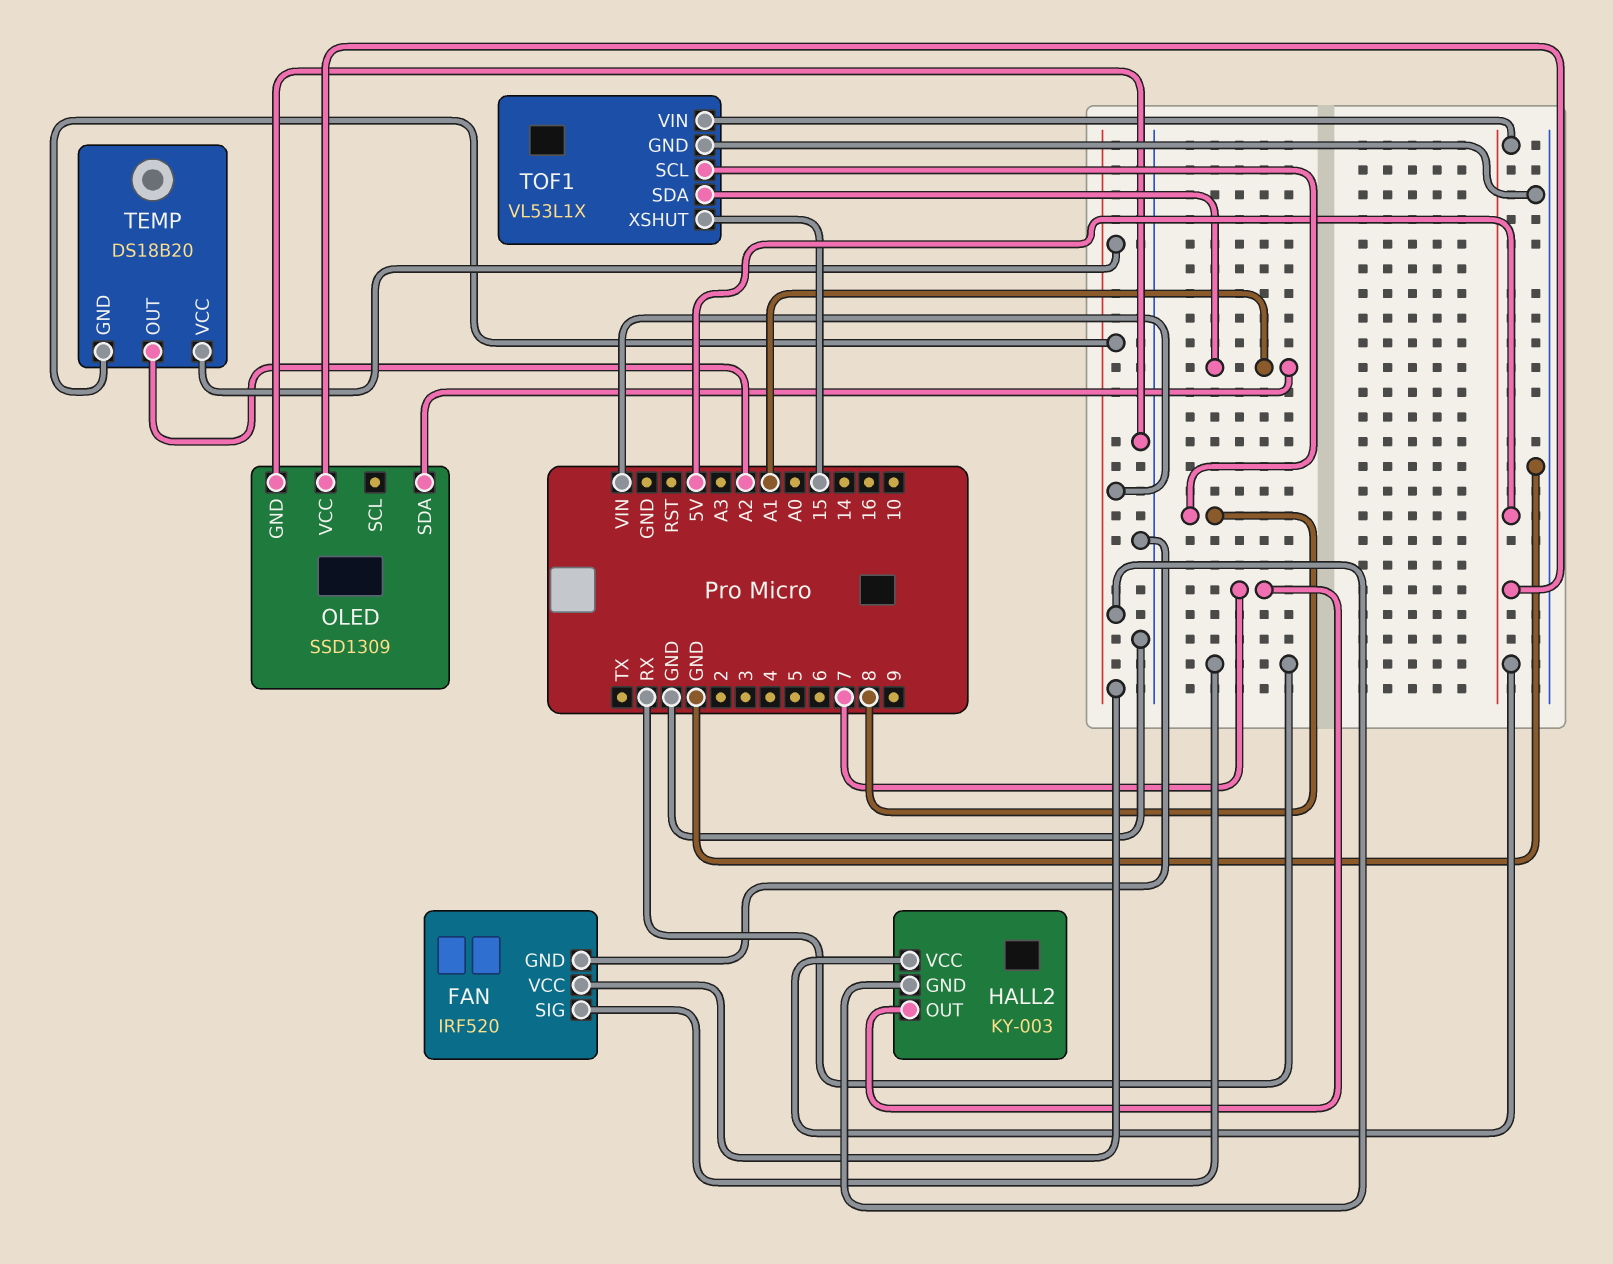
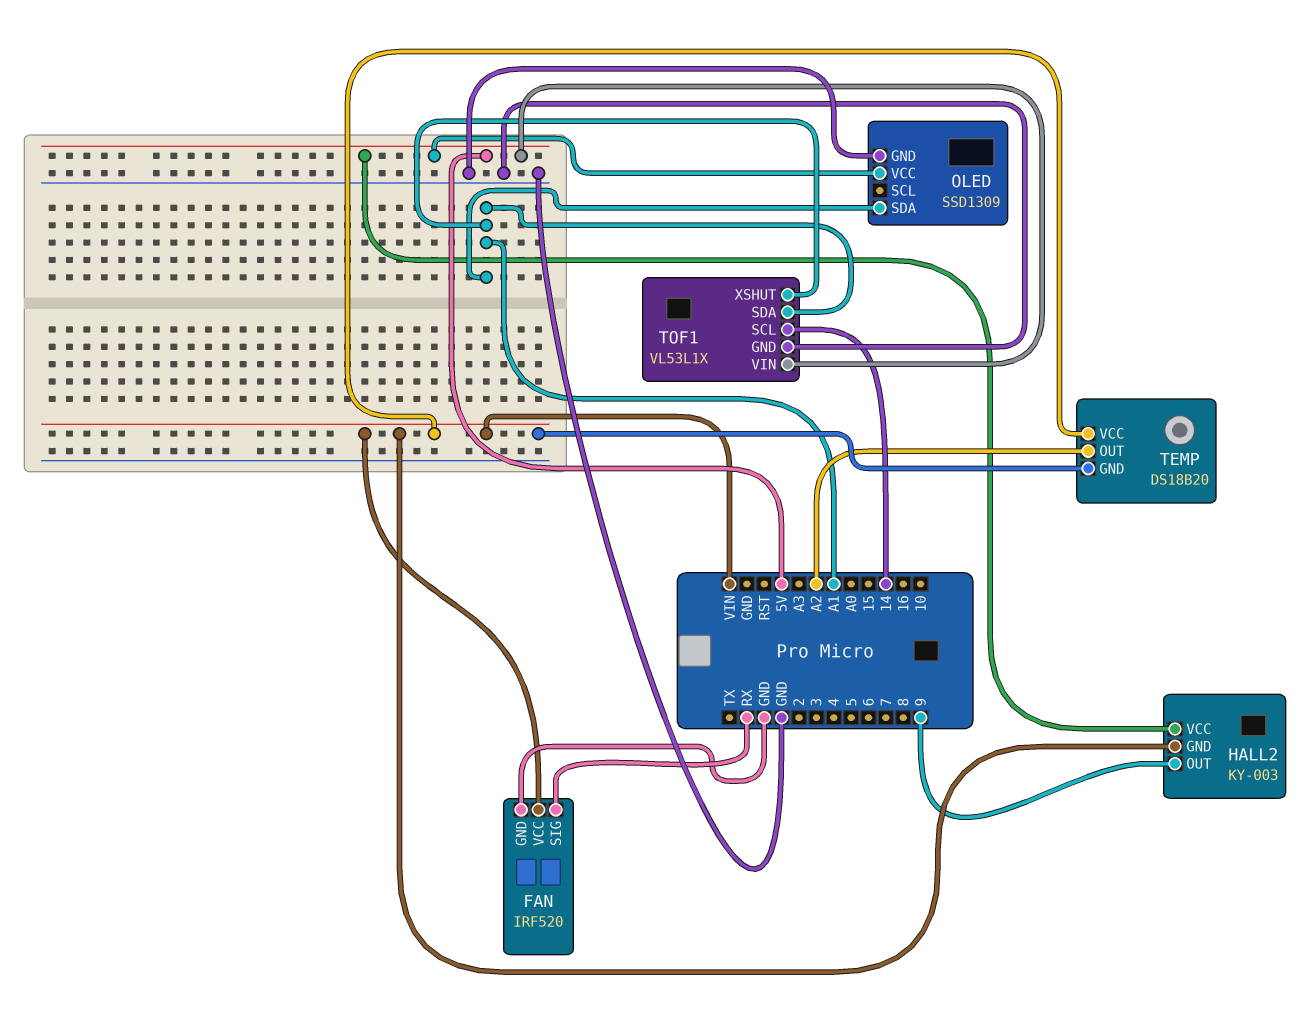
HALL2 pin OUT: 7 -> 9
TOF1 pin SCL: 8 -> 14
TOF1 pin XSHUT: 15 -> A1

